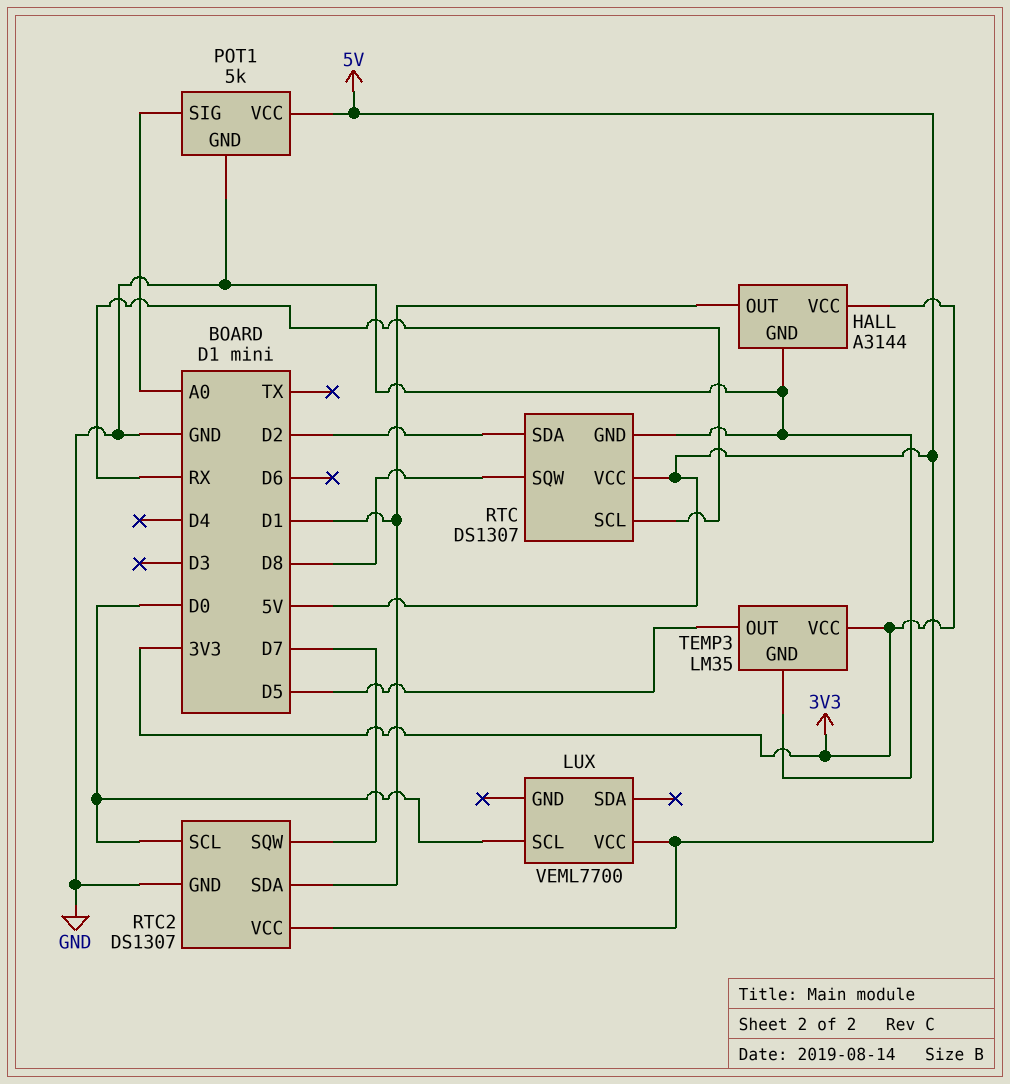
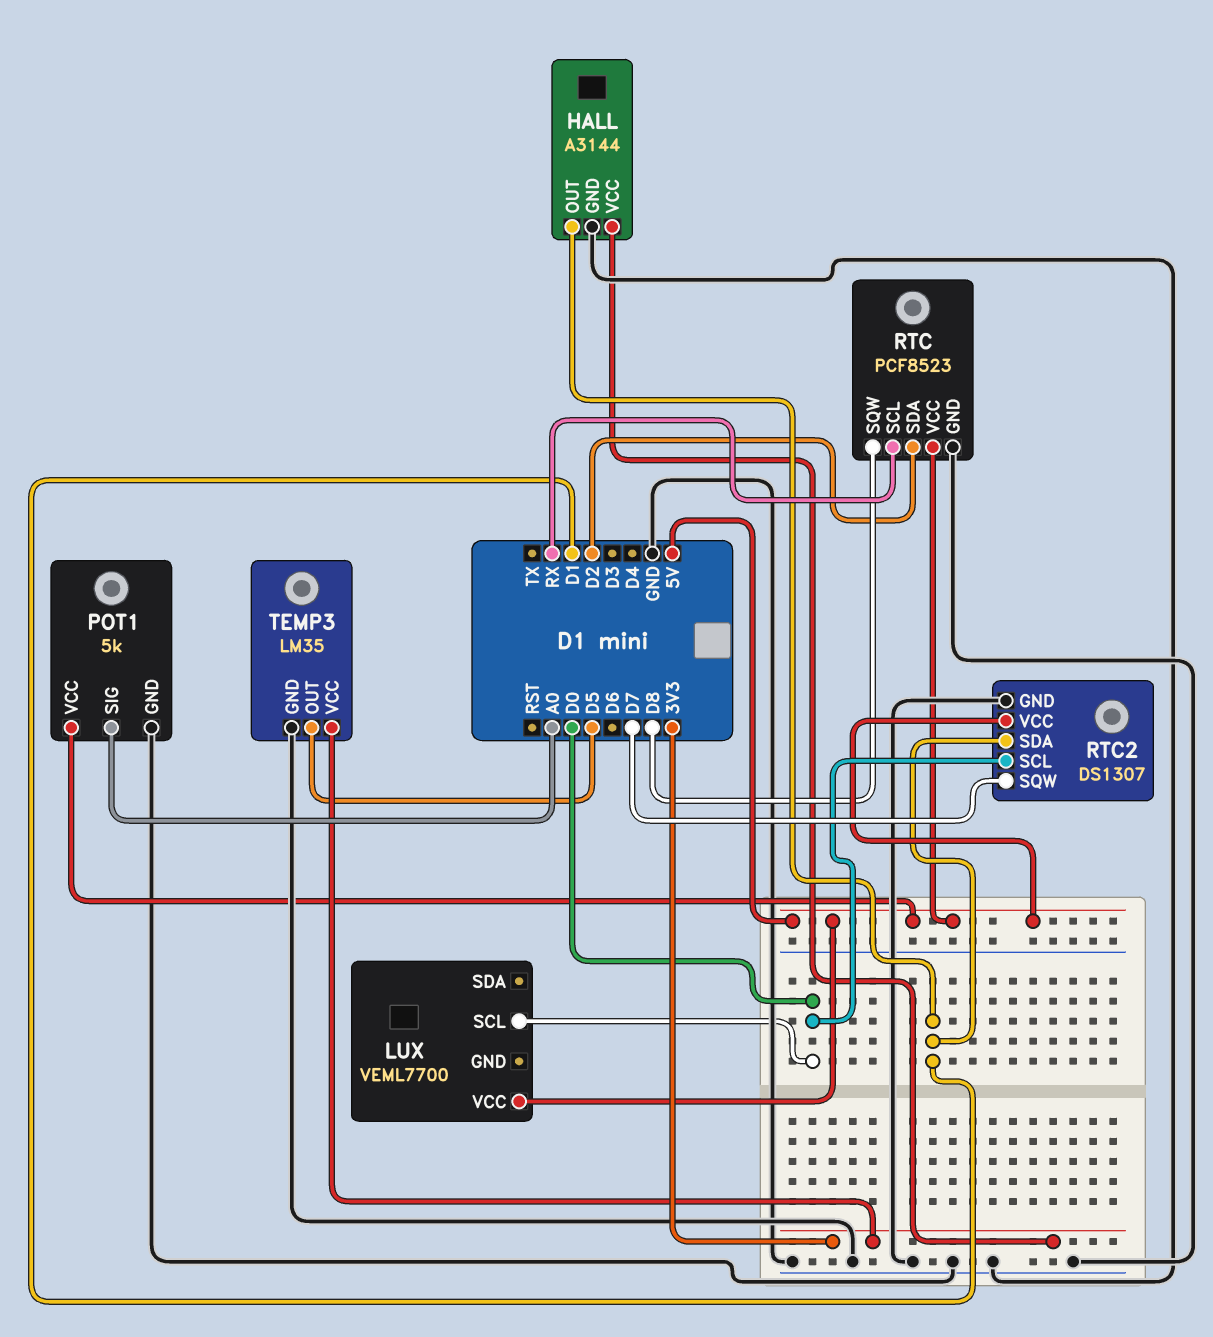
RTC: DS1307 -> PCF8523

